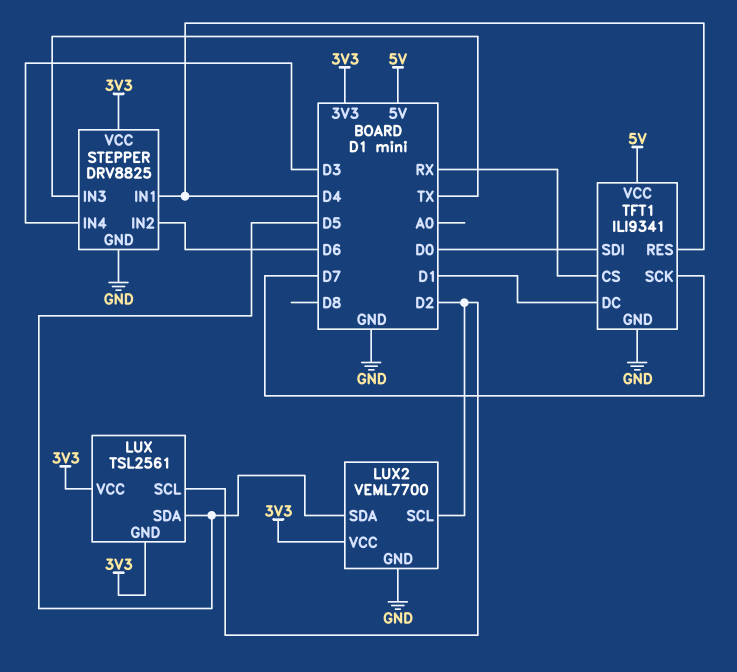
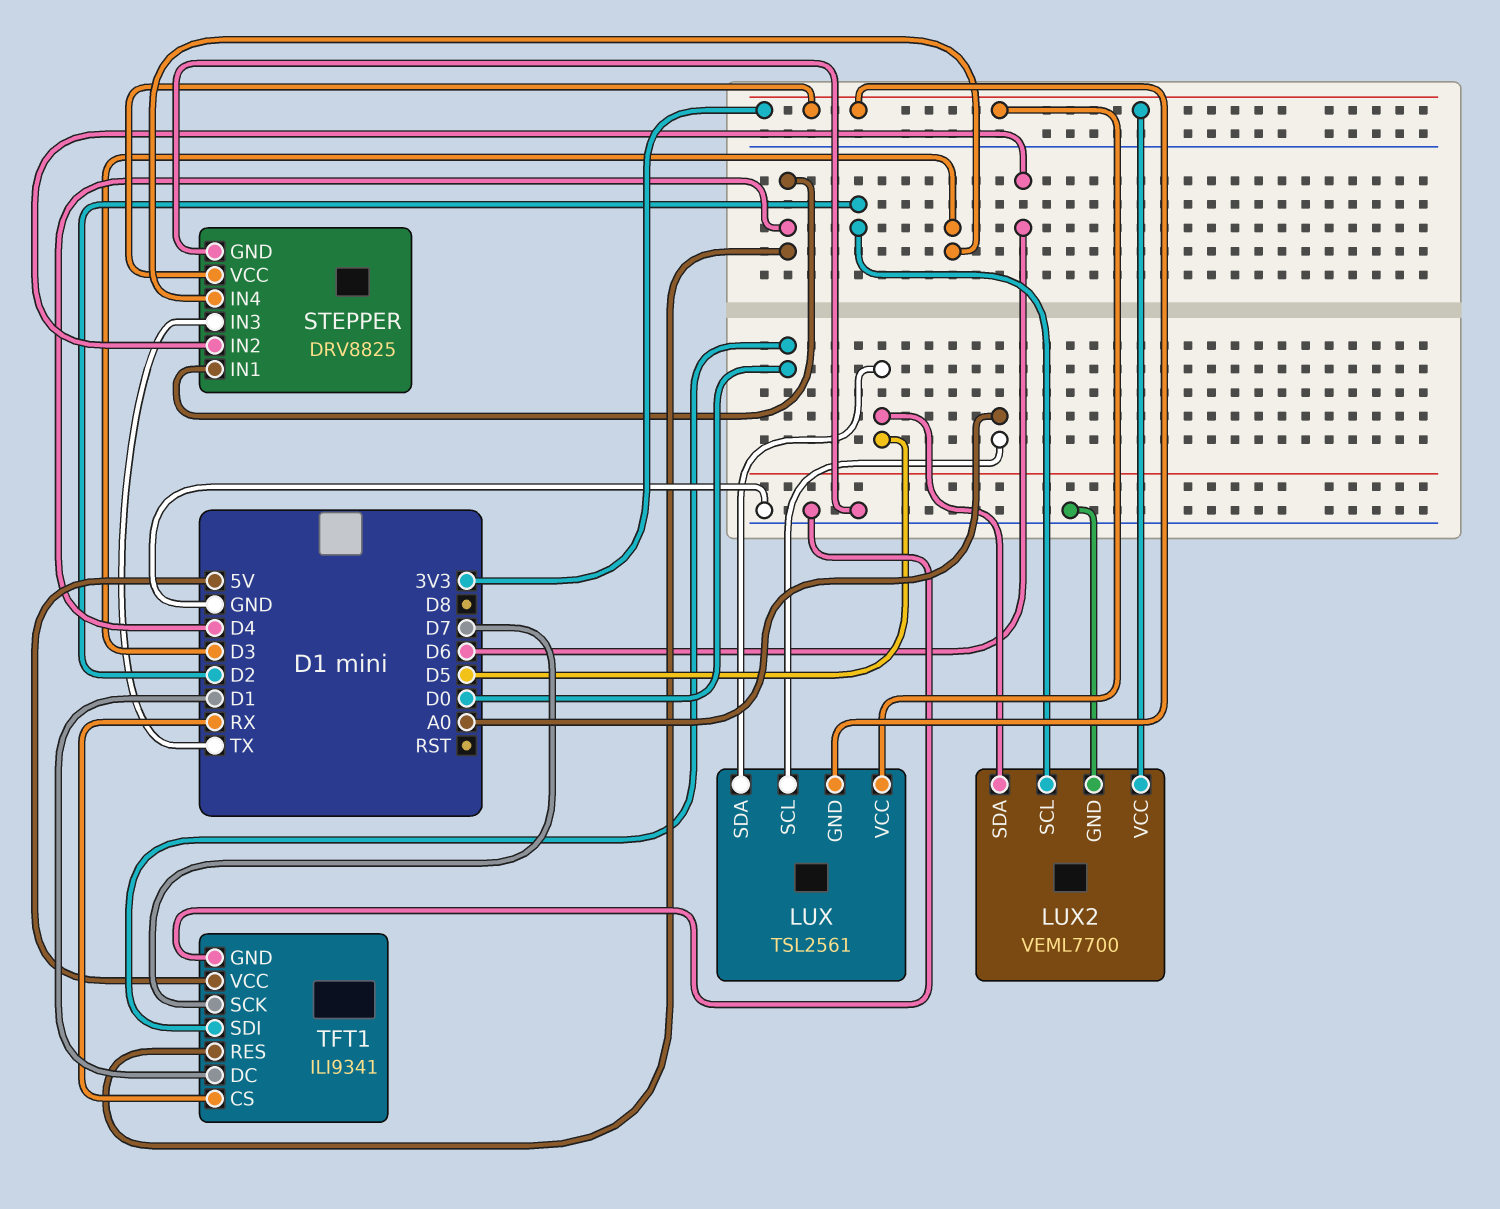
LUX pin SCL: D2 -> A0

